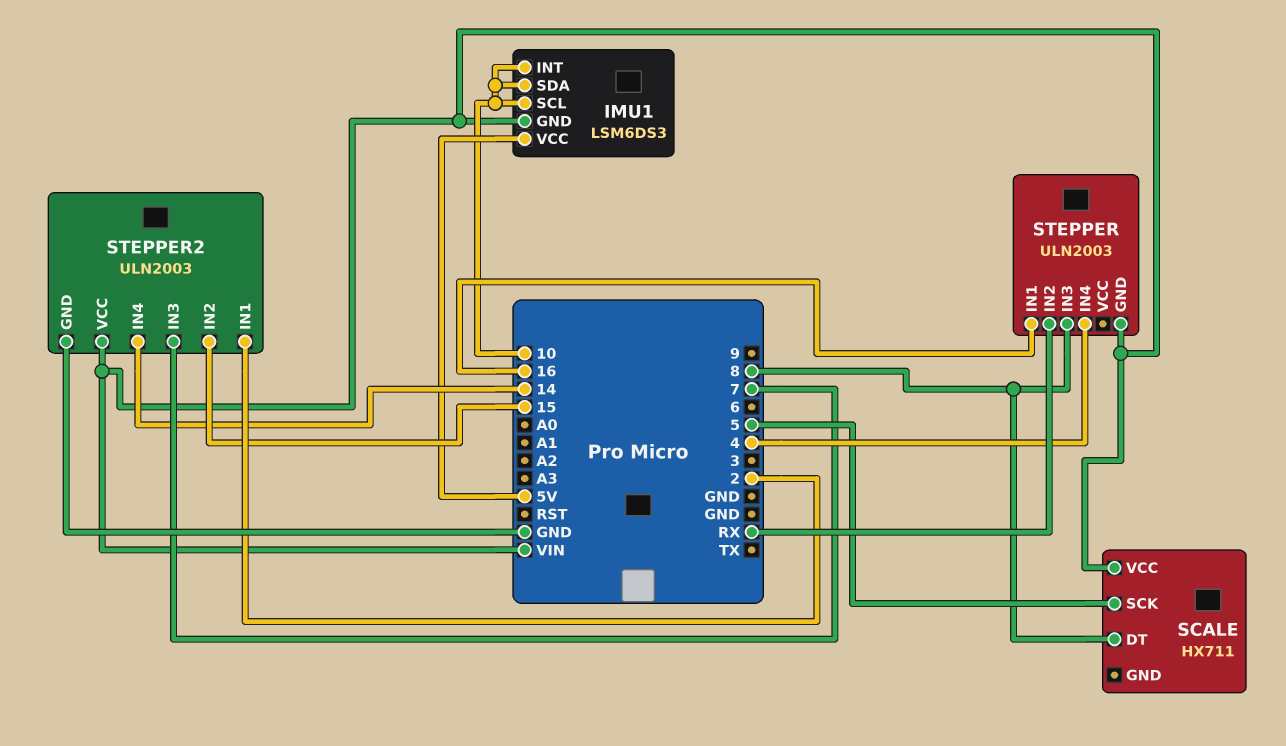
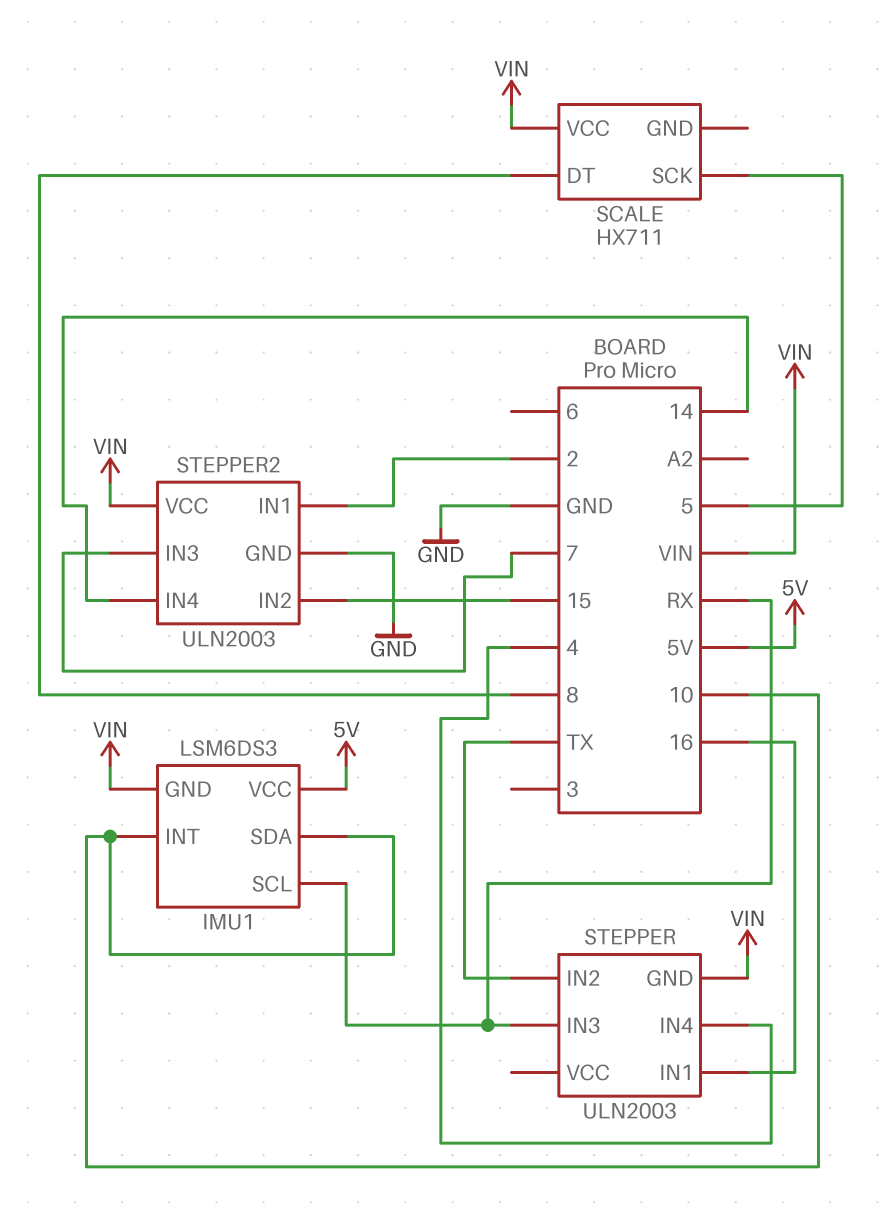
IMU1 pin SCL: 10 -> RX
STEPPER pin IN2: RX -> TX
STEPPER pin IN3: 8 -> RX

